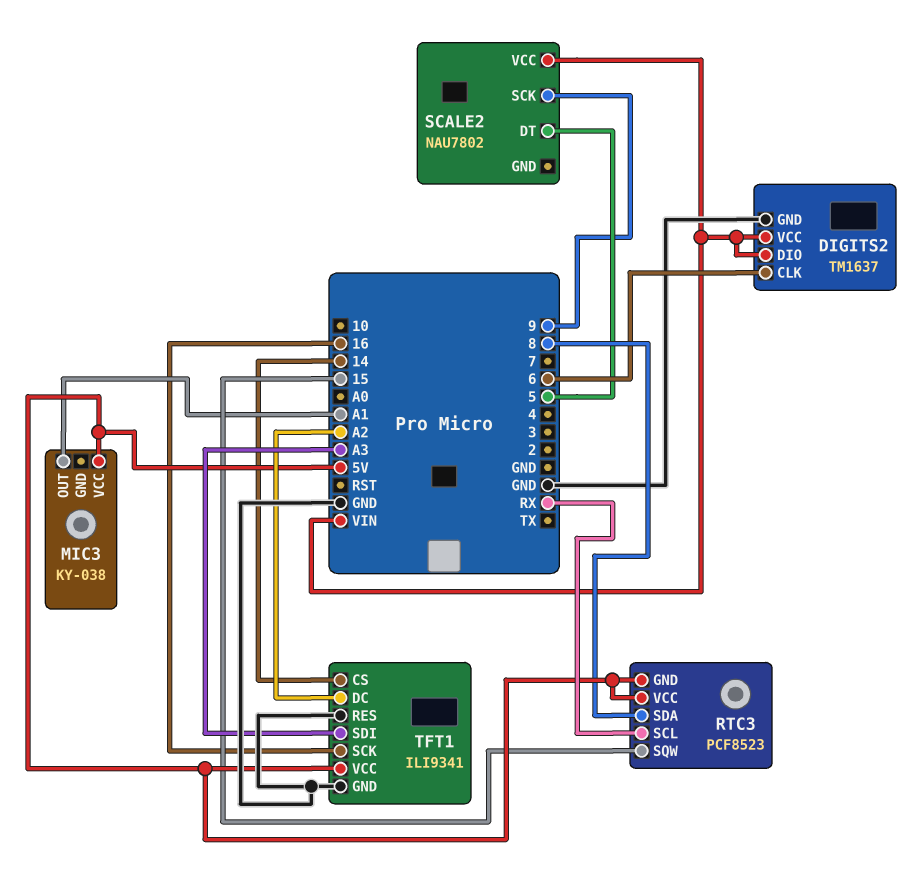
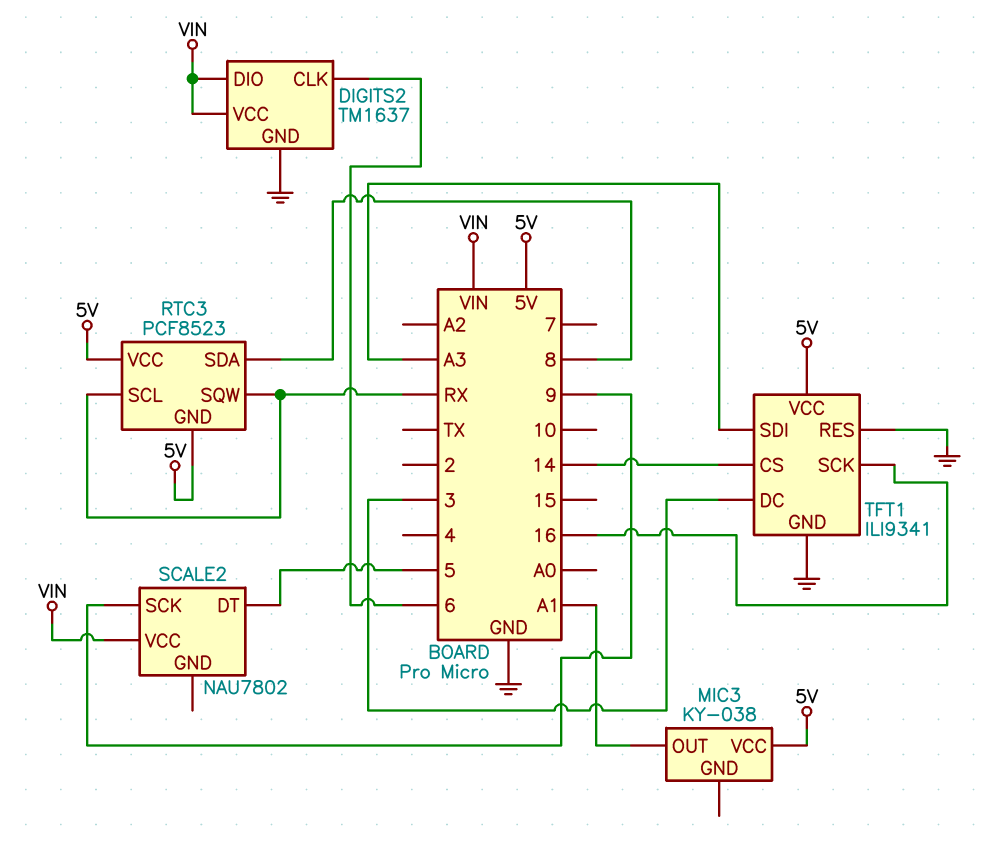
RTC3 pin SQW: 15 -> RX
TFT1 pin DC: A2 -> 3

